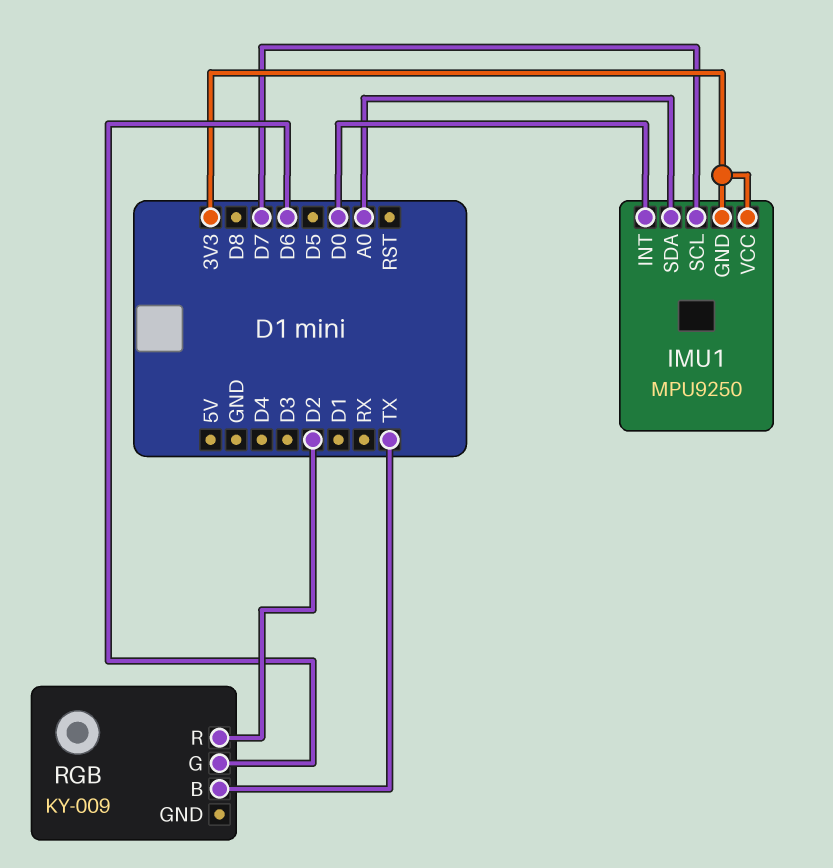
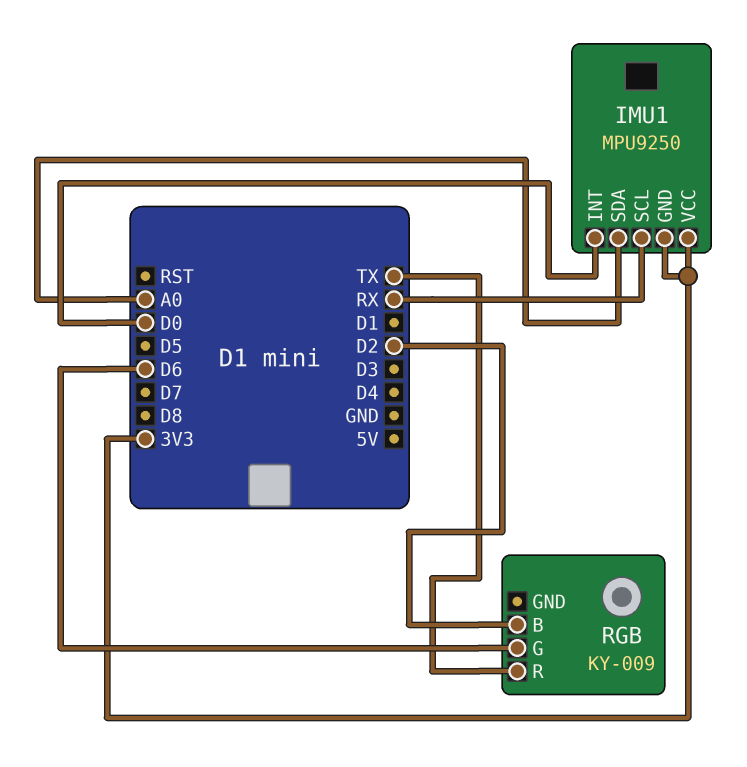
IMU1 pin SCL: D7 -> RX
RGB pin B: TX -> D2
RGB pin R: D2 -> TX

